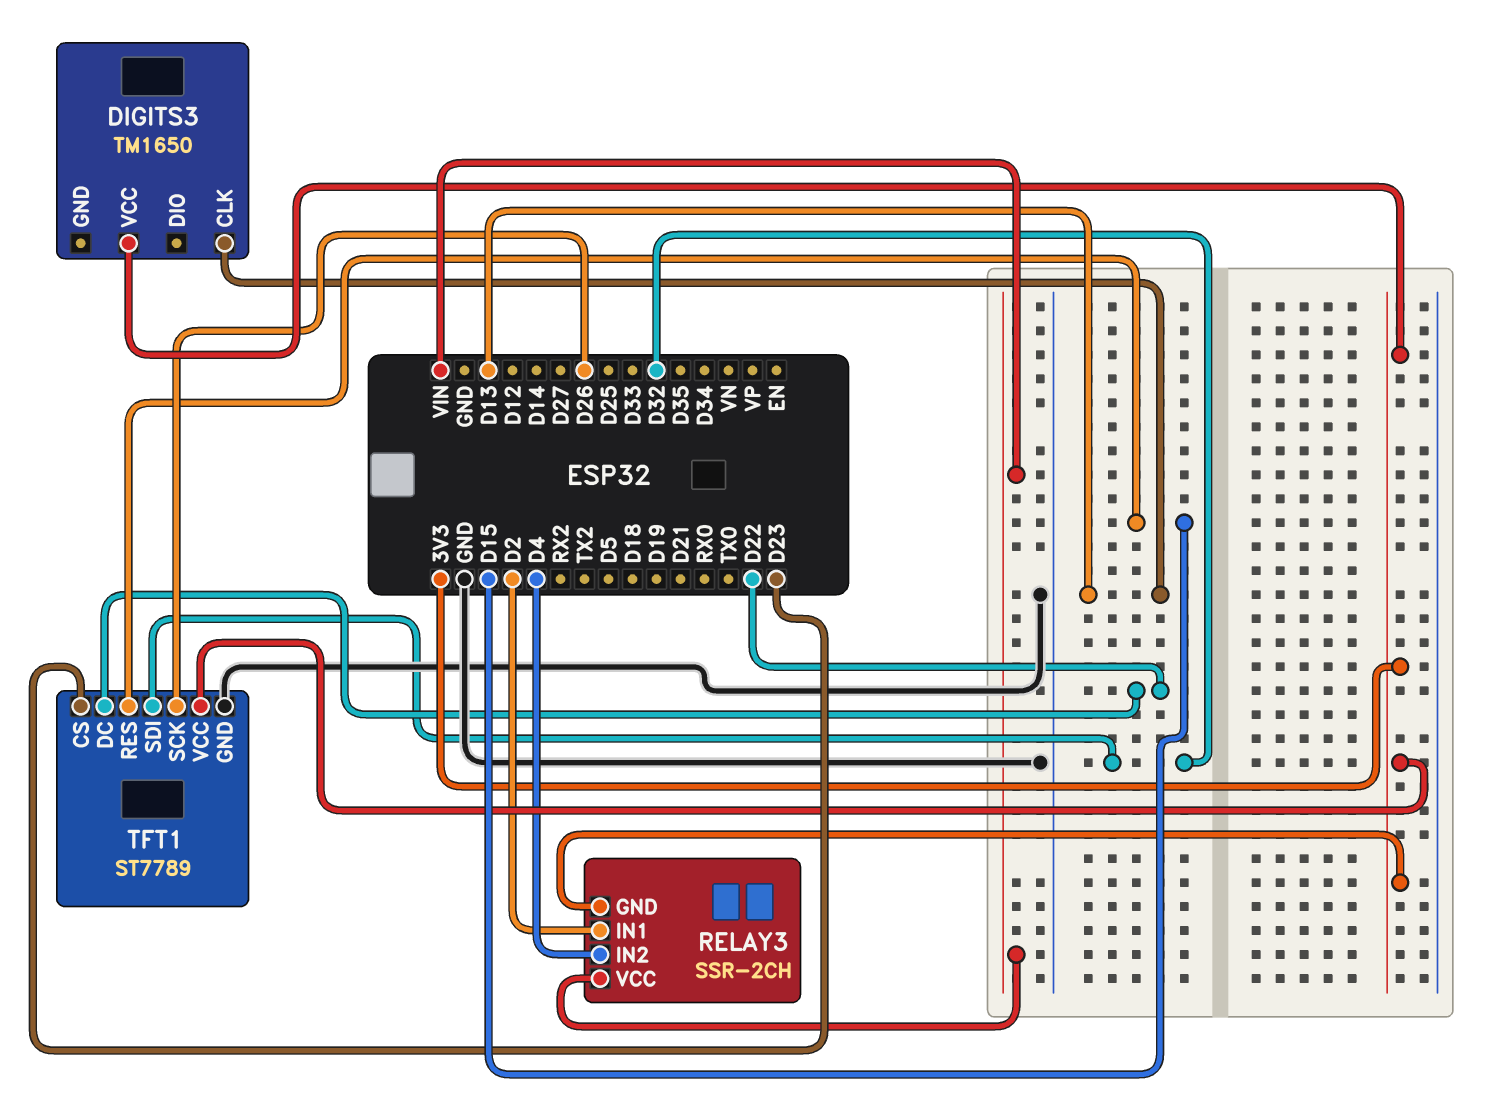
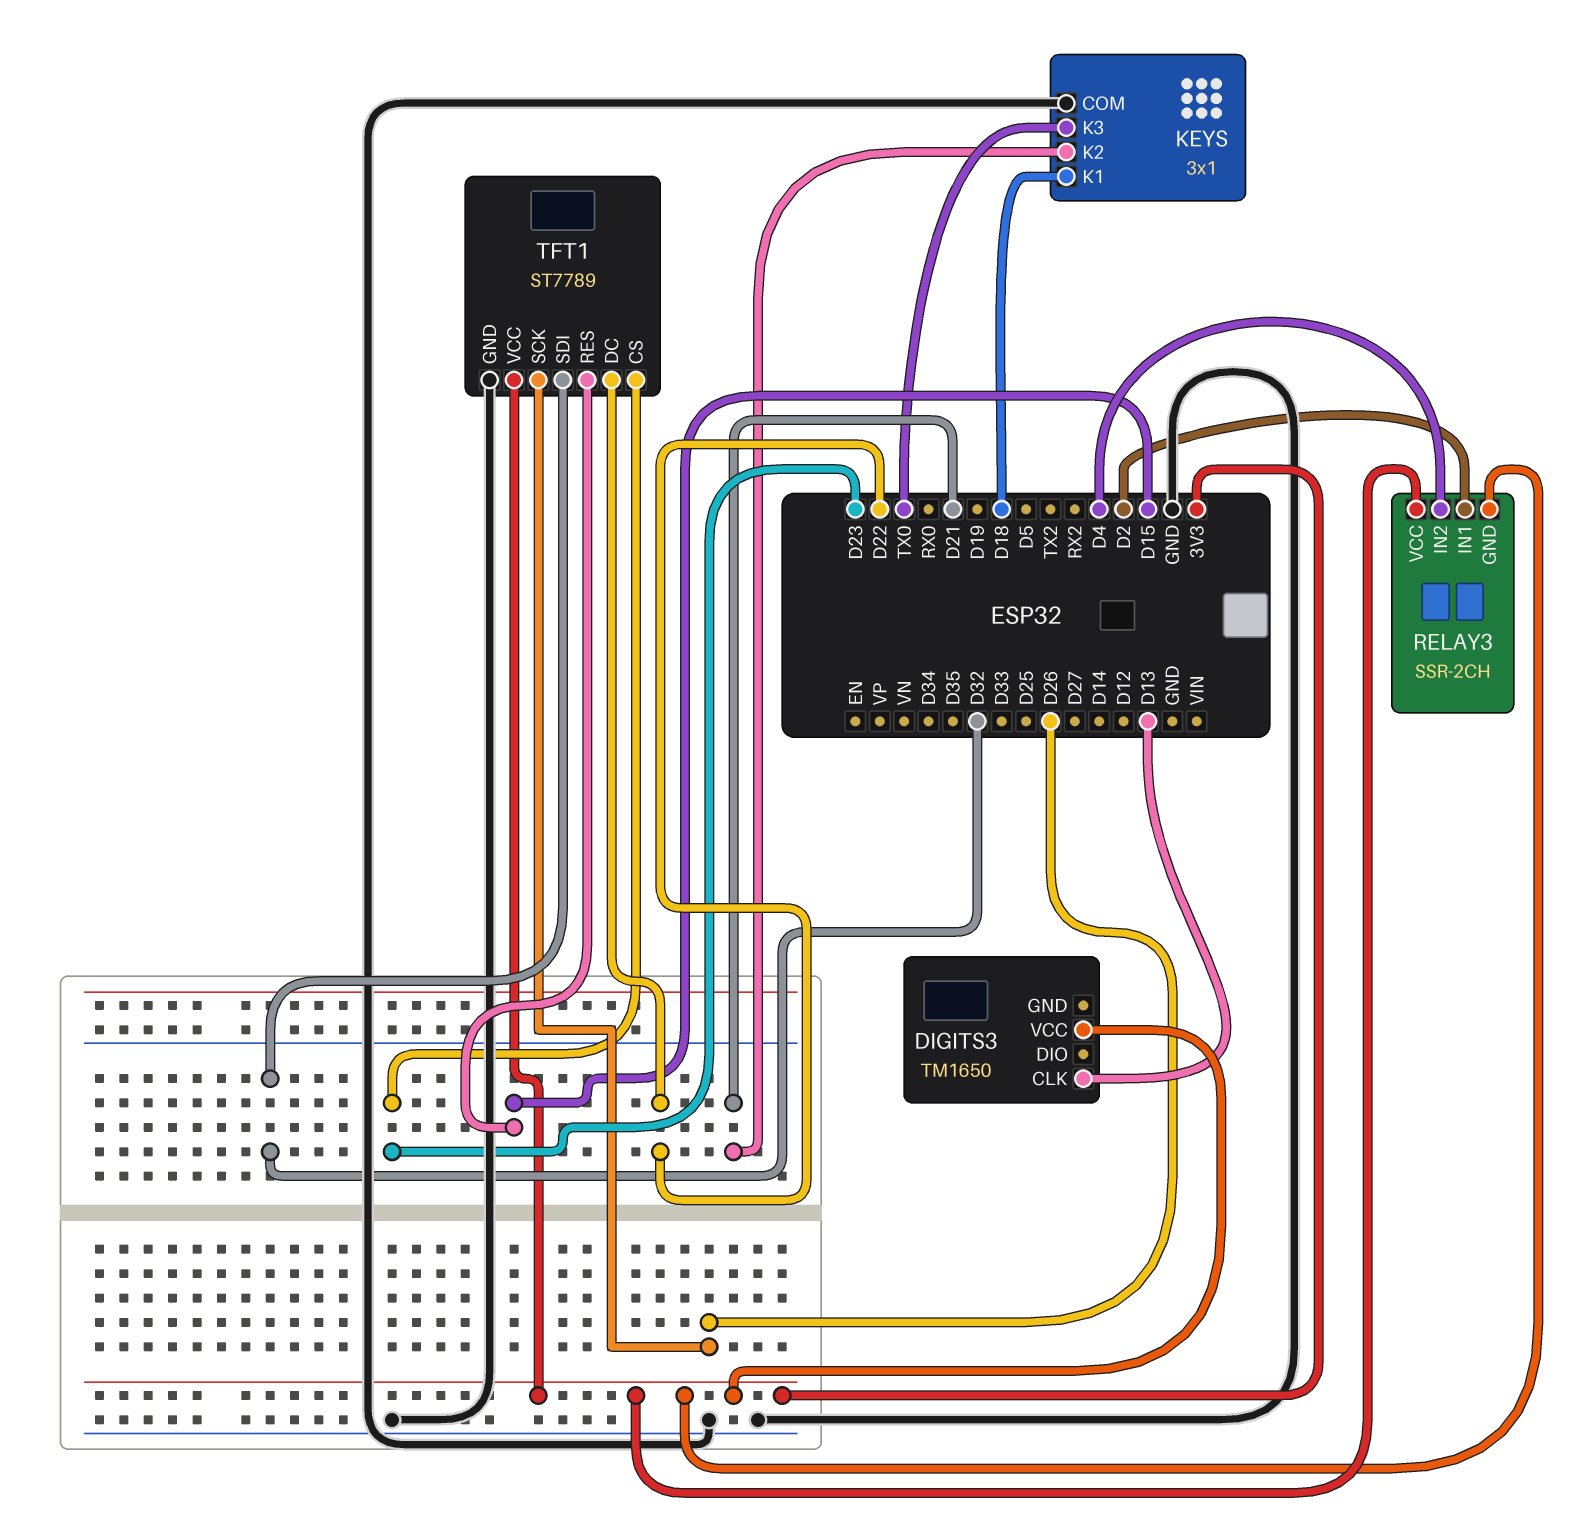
KEYS: none -> 3x1
KEYS pin COM: none -> GND
KEYS pin K1: none -> D18
KEYS pin K2: none -> D21
KEYS pin K3: none -> TX0
RELAY3 pin VCC: VIN -> 3V3

